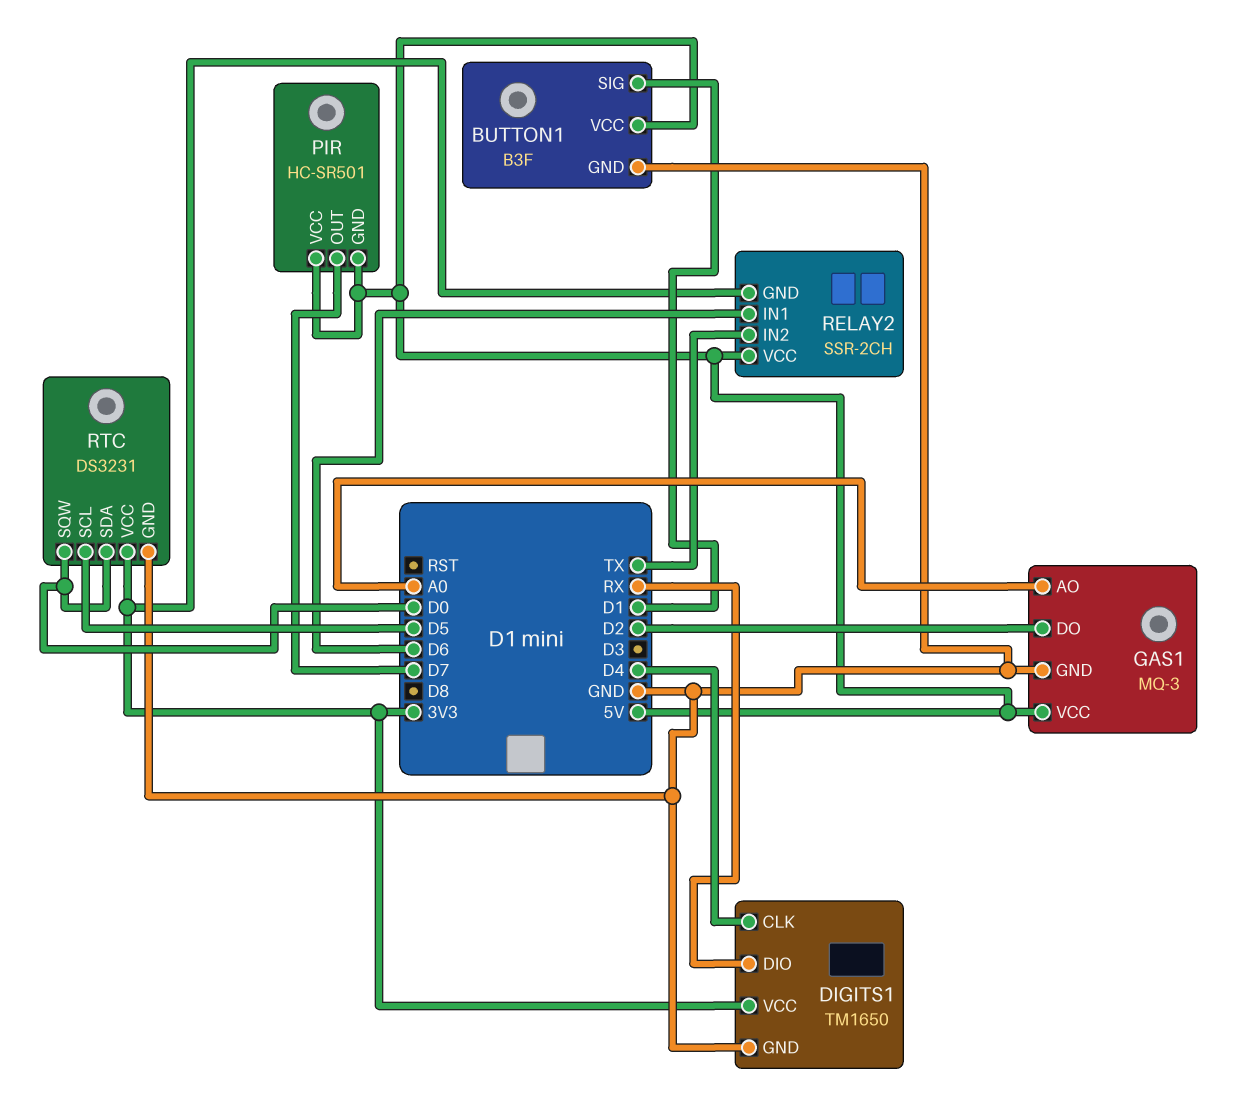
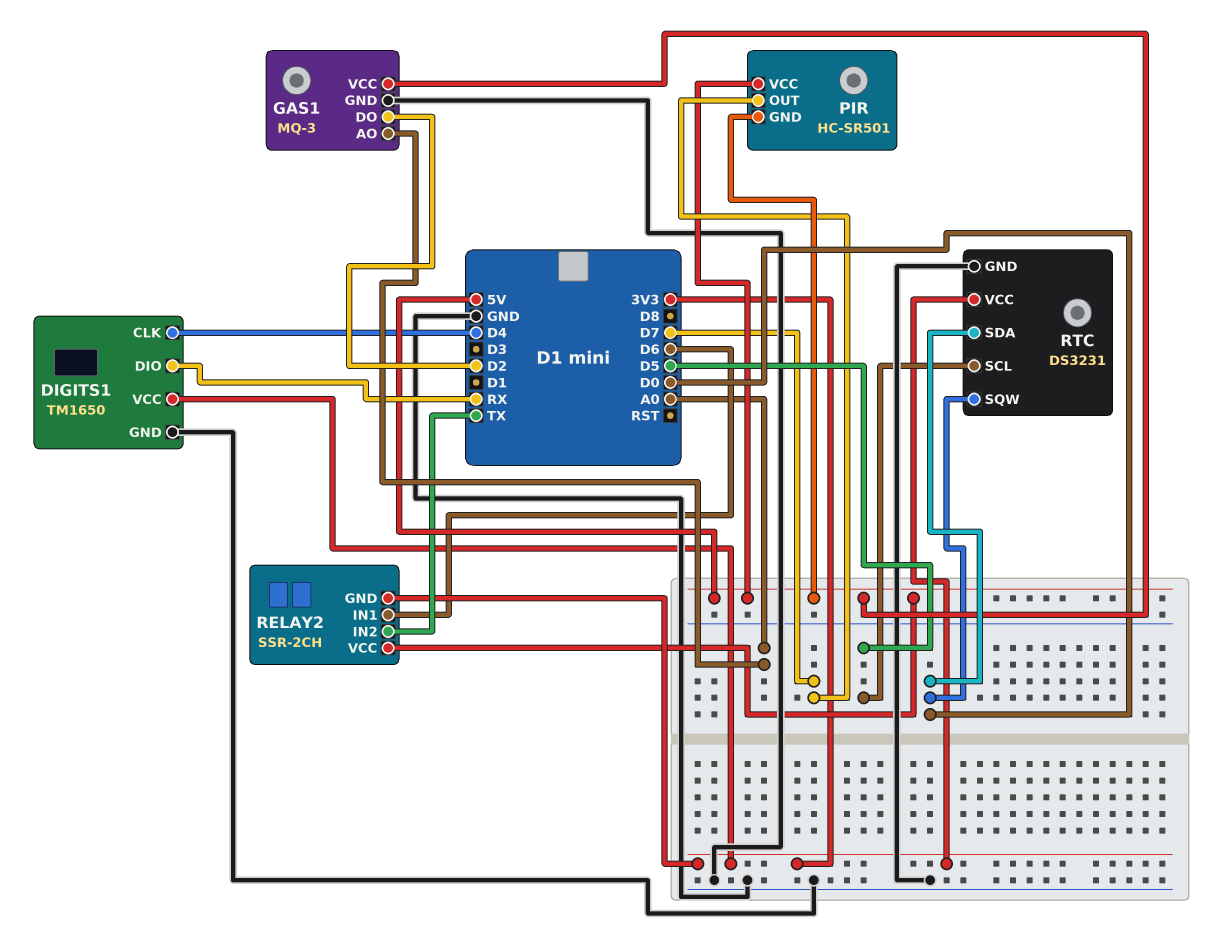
BUTTON1: B3F -> none
BUTTON1 pin GND: GND -> none
BUTTON1 pin SIG: D1 -> none
BUTTON1 pin VCC: 5V -> none

